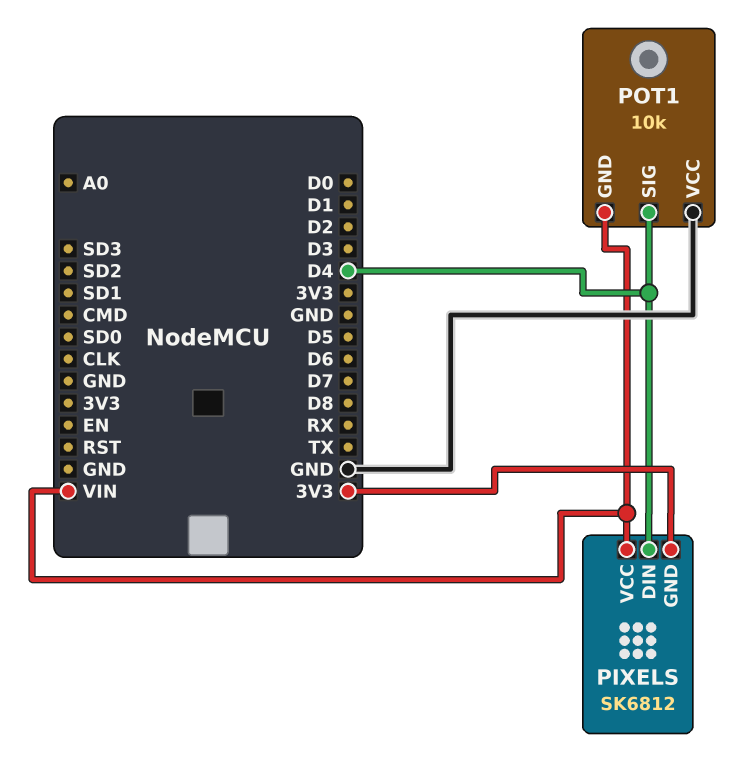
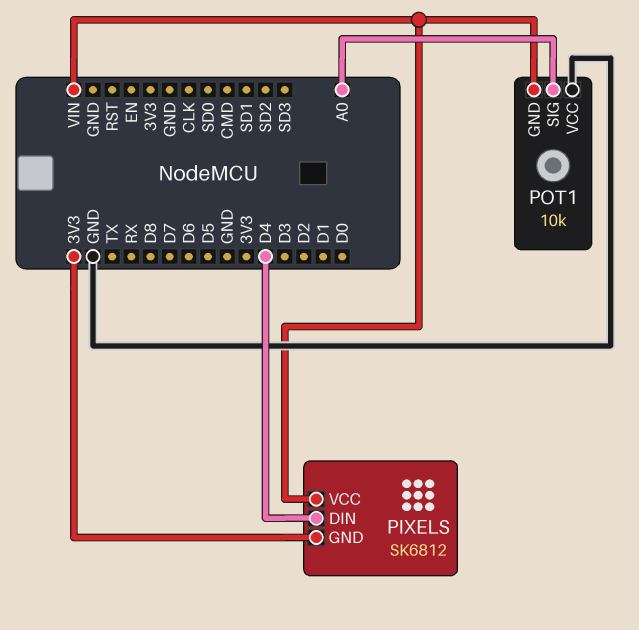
POT1 pin SIG: D4 -> A0

